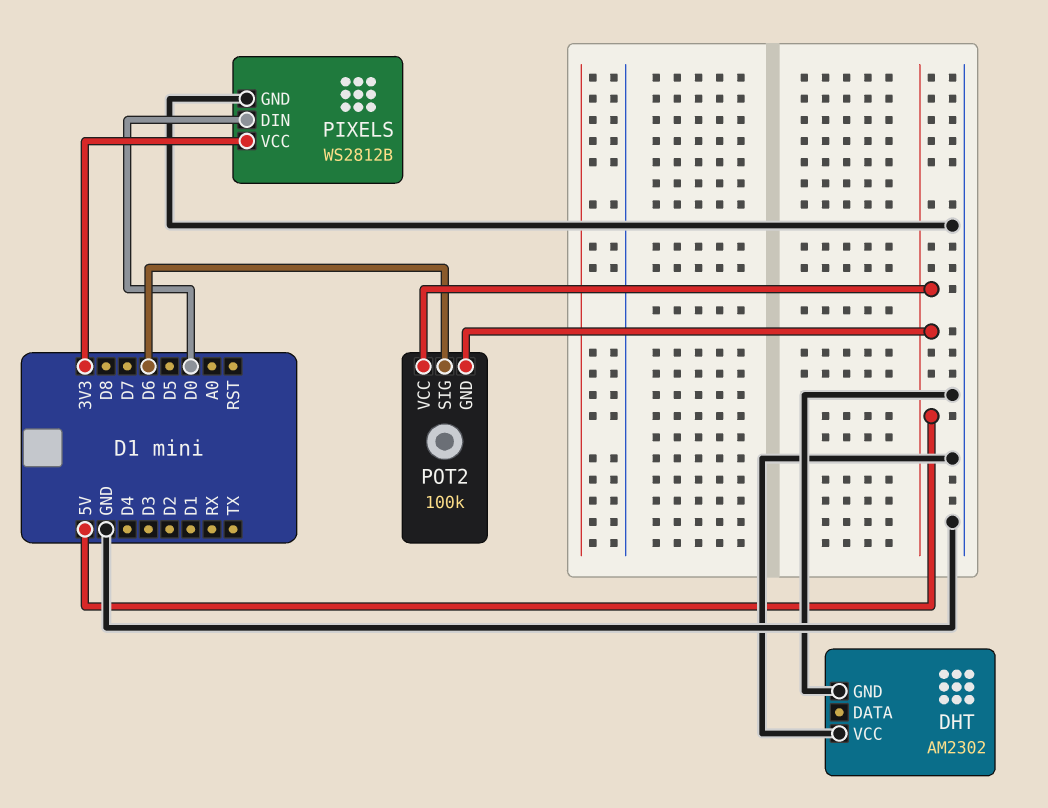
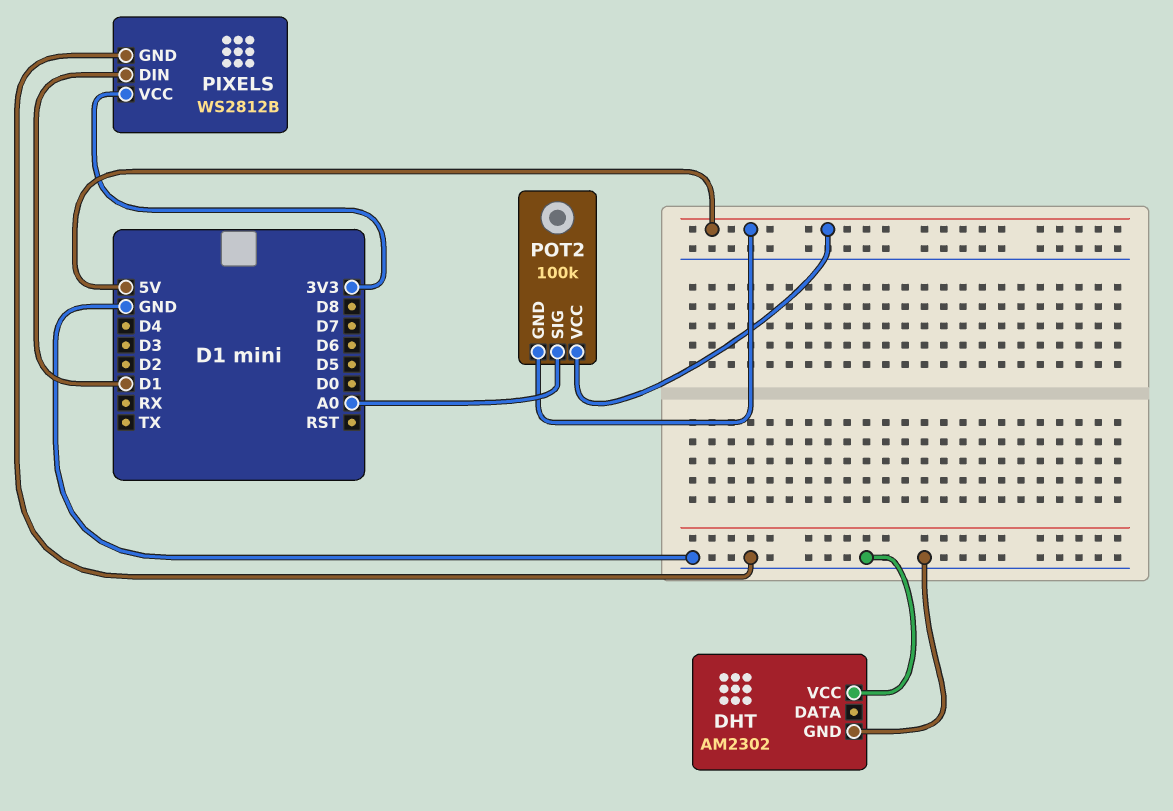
PIXELS pin DIN: D0 -> D1
POT2 pin SIG: D6 -> A0

